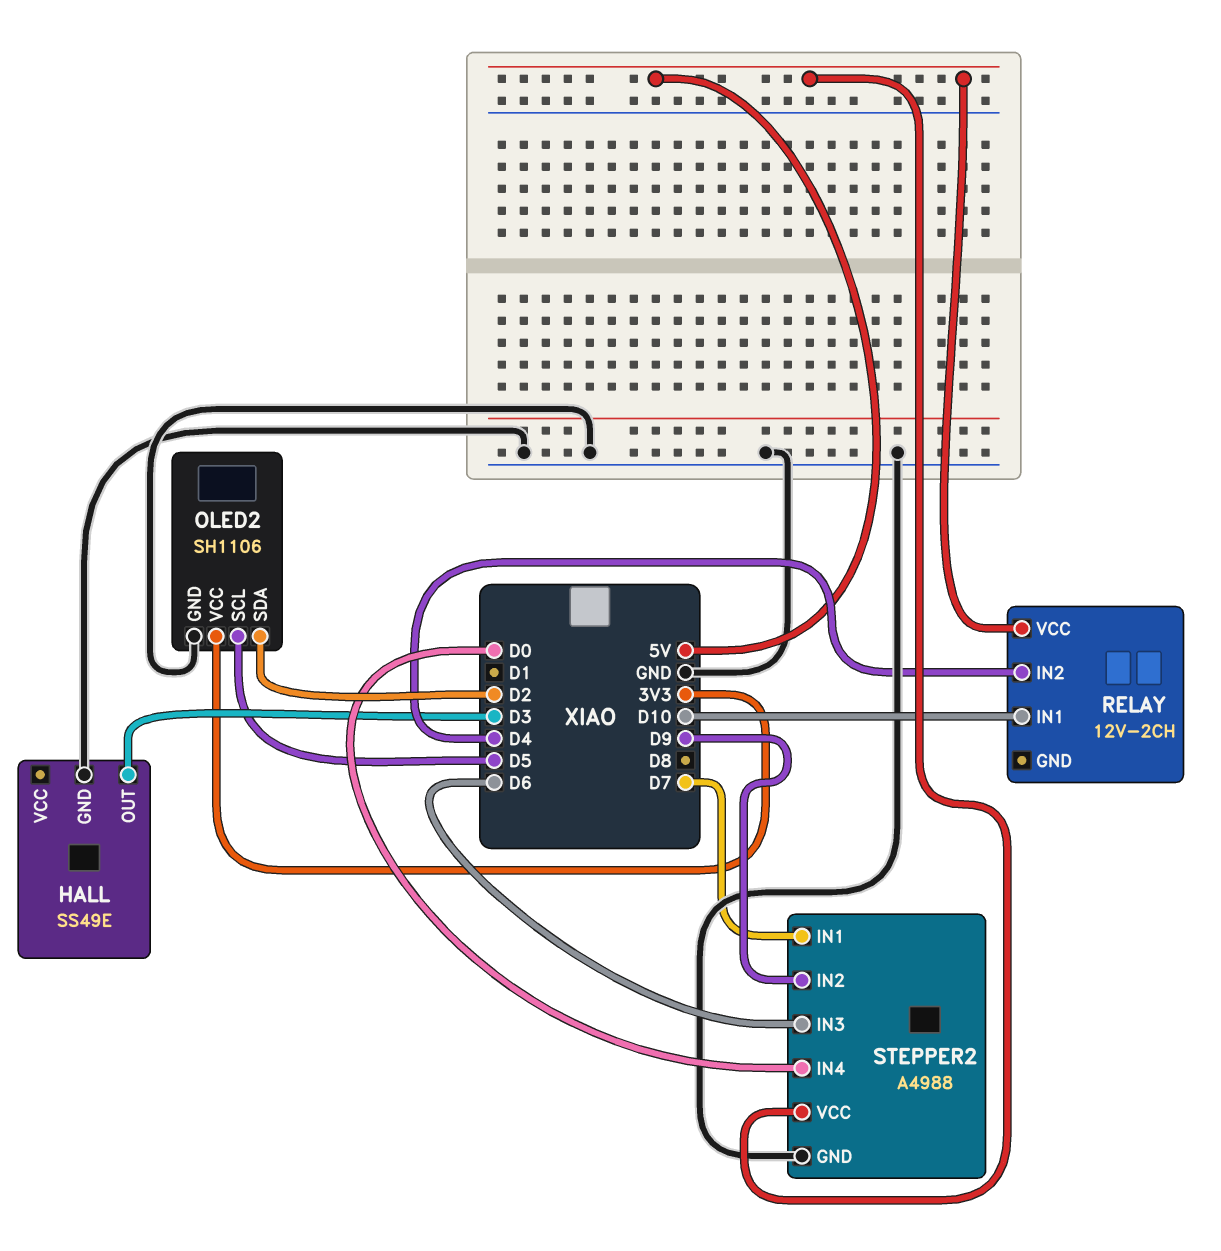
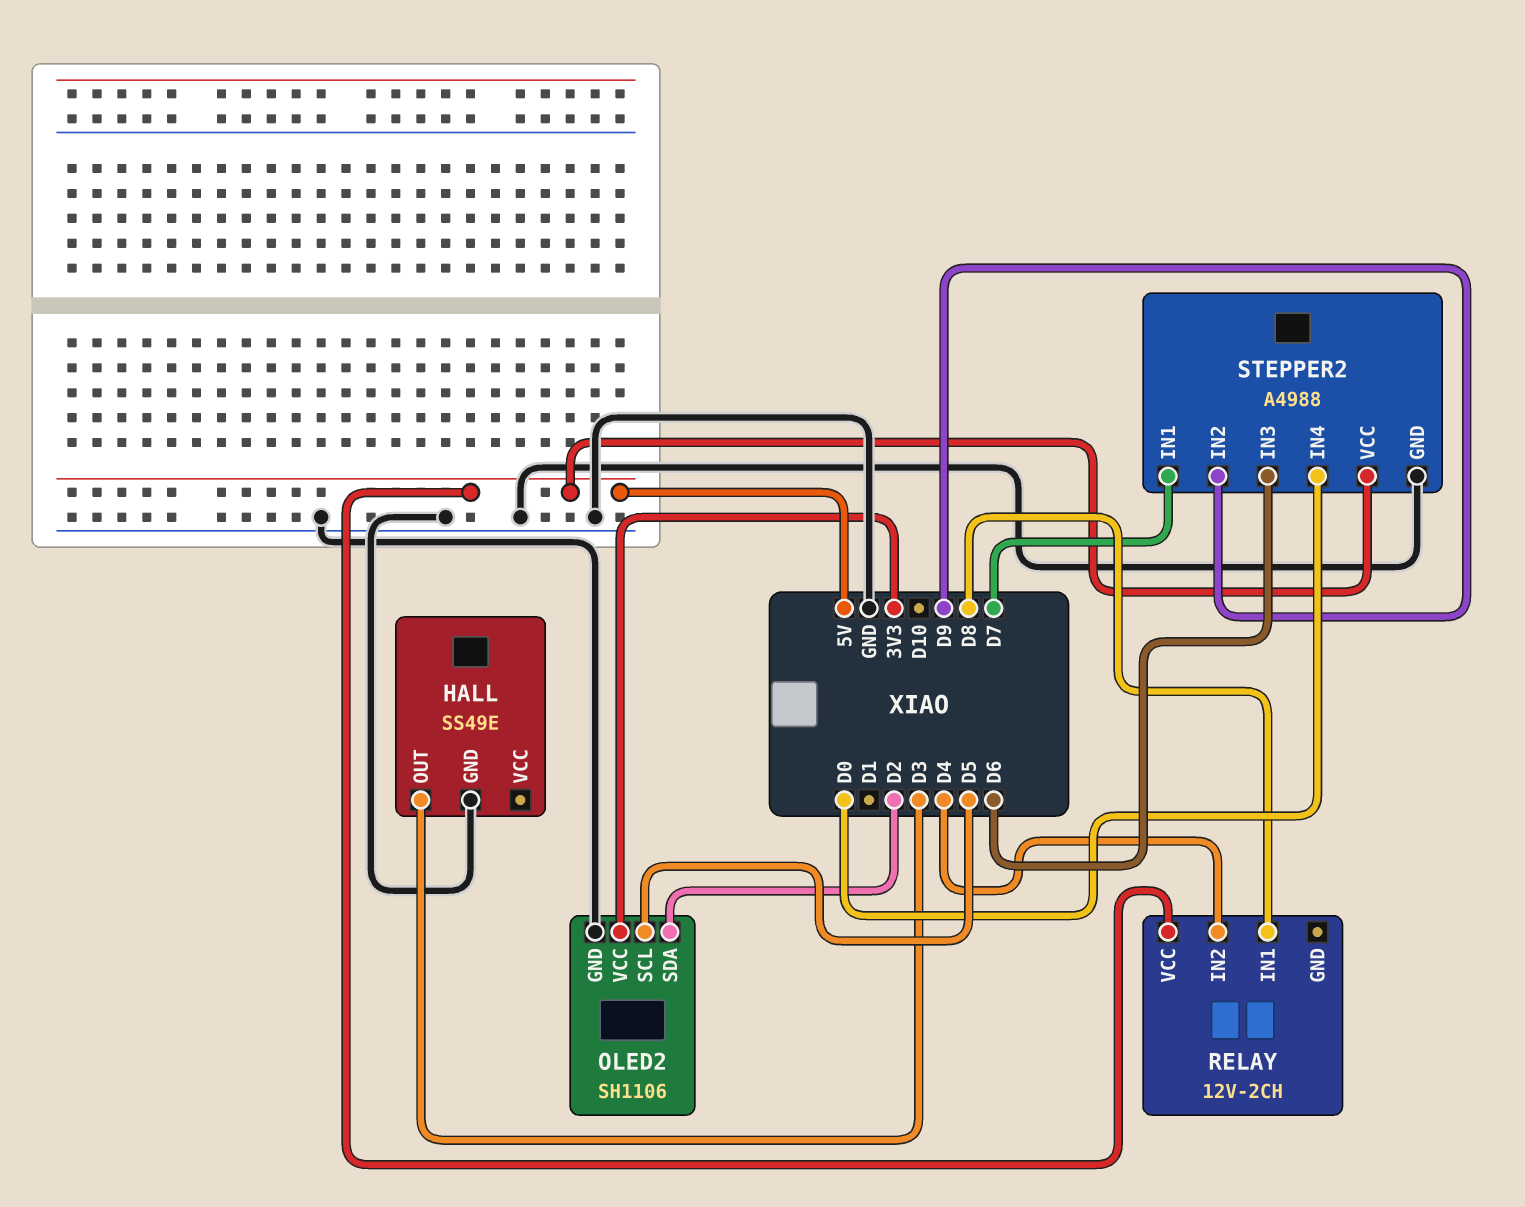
RELAY pin IN1: D10 -> D8

